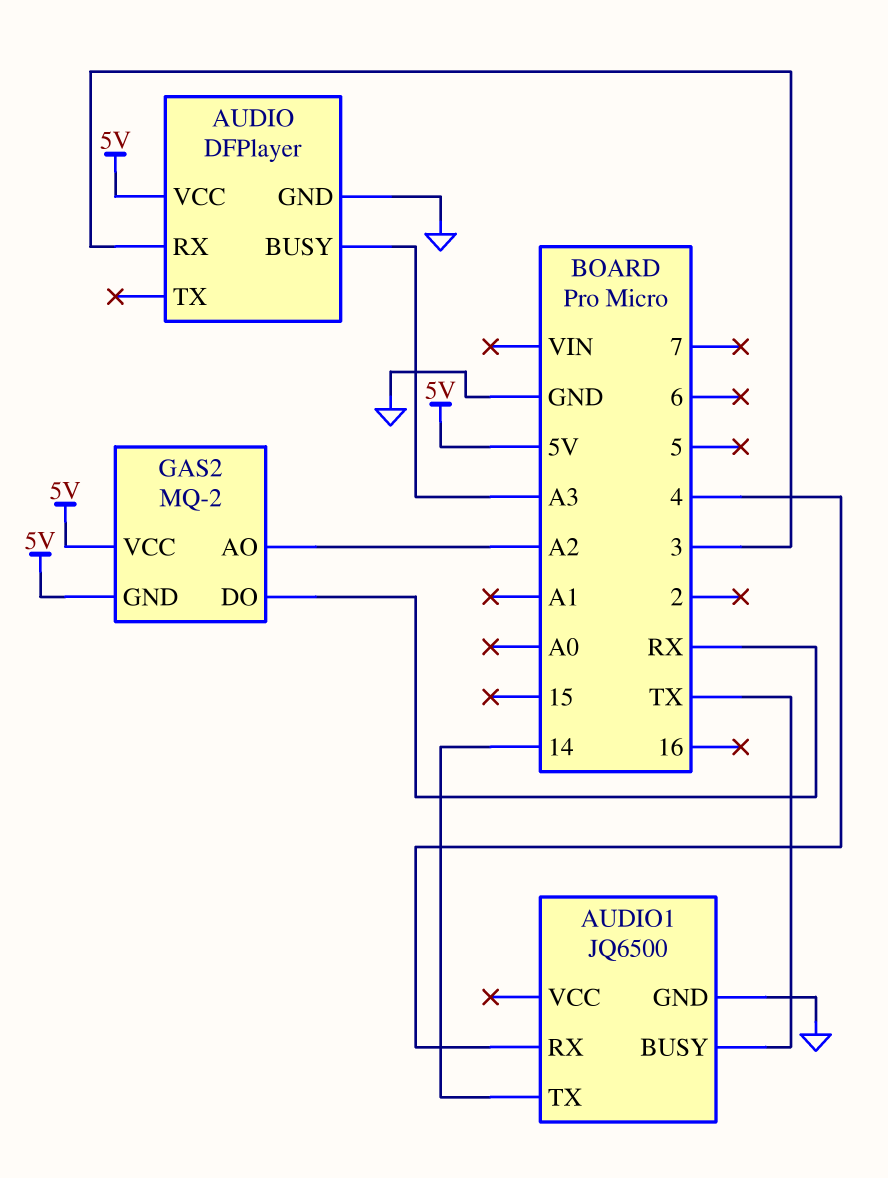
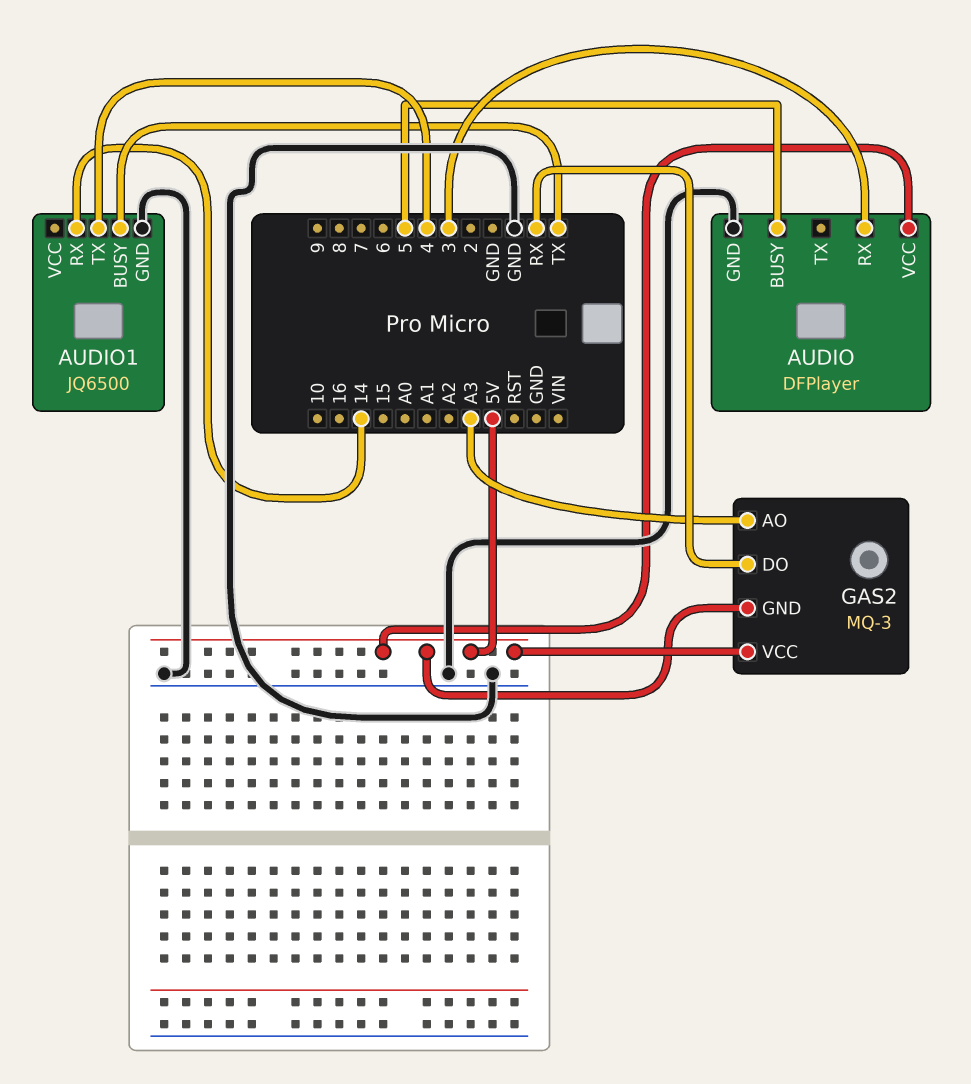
AUDIO pin BUSY: A3 -> 5
AUDIO1 pin RX: 4 -> 14
AUDIO1 pin TX: 14 -> 4
GAS2: MQ-2 -> MQ-3
GAS2 pin AO: A2 -> A3

